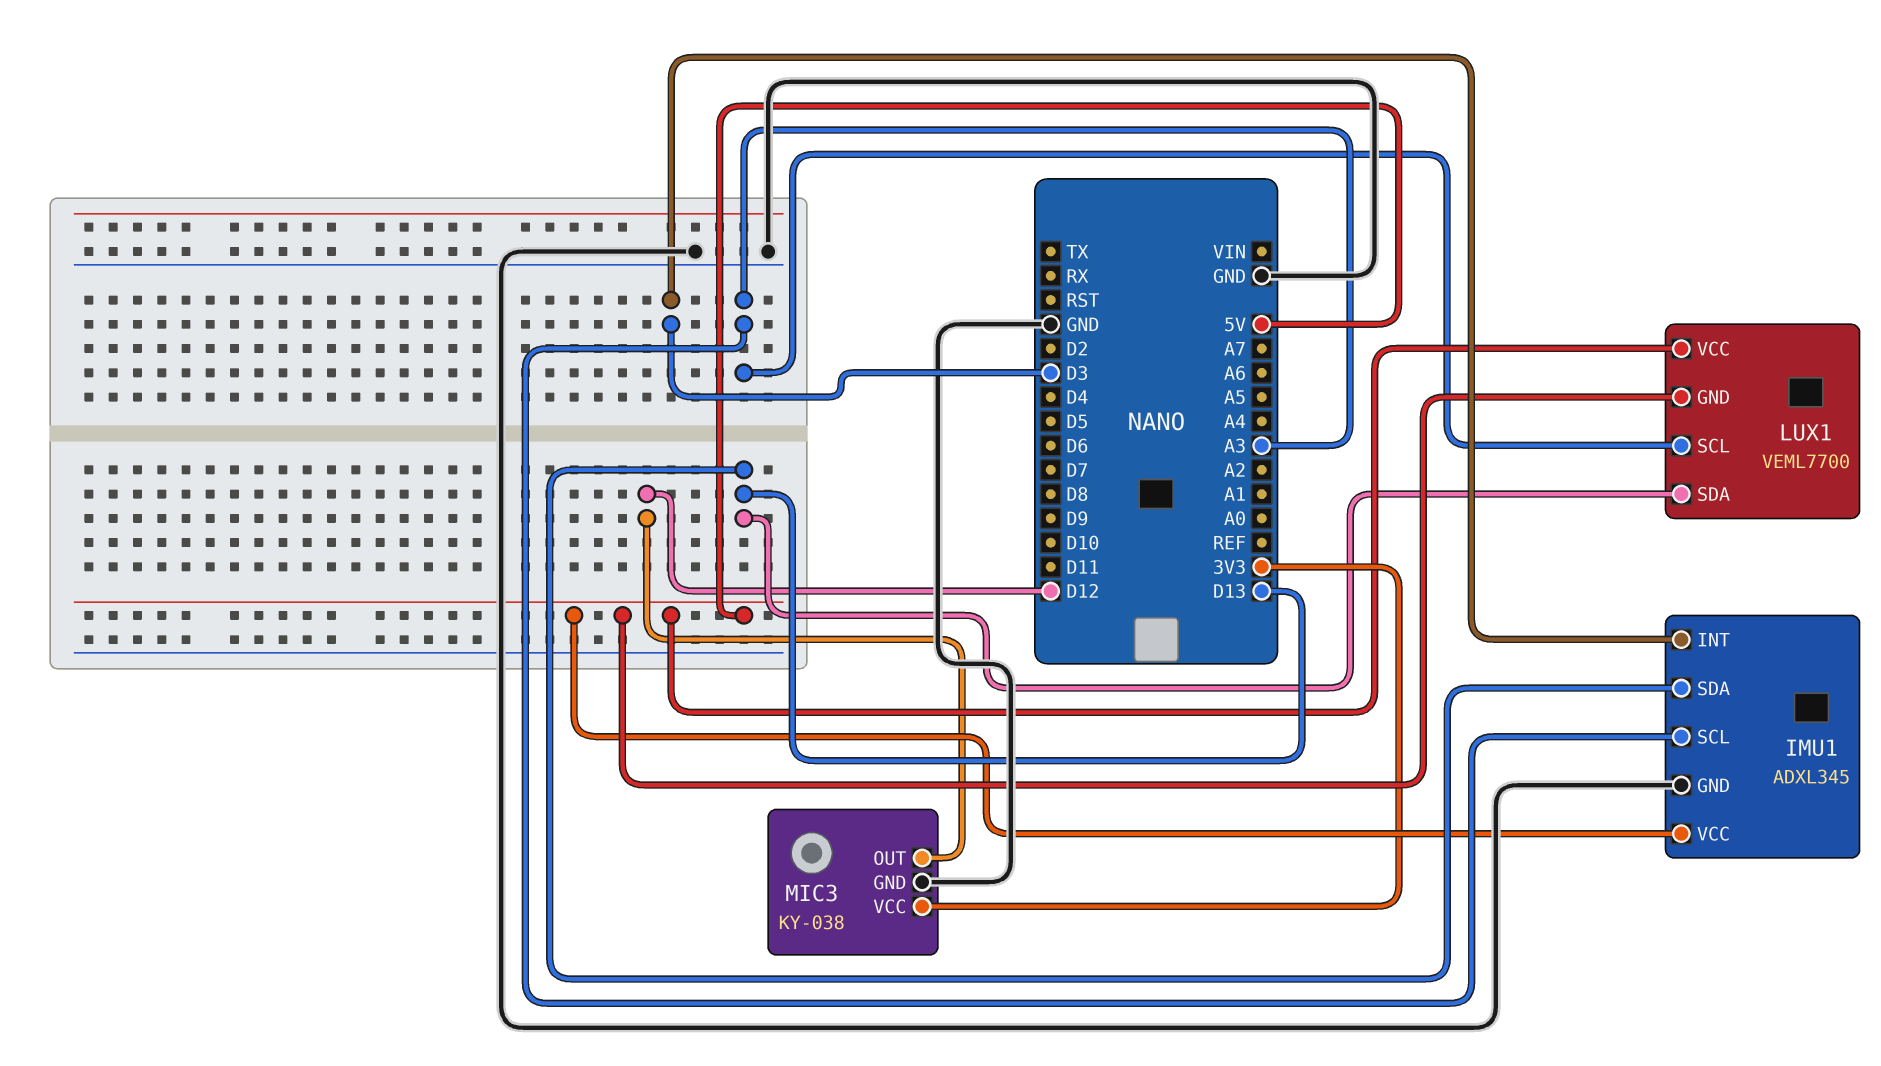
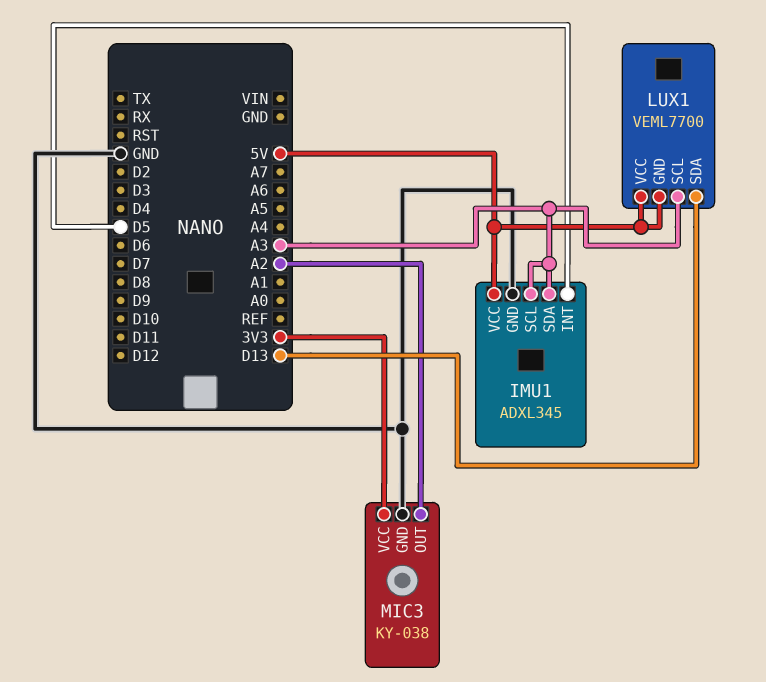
IMU1 pin INT: D3 -> D5
IMU1 pin SDA: D13 -> A3
MIC3 pin OUT: D12 -> A2

